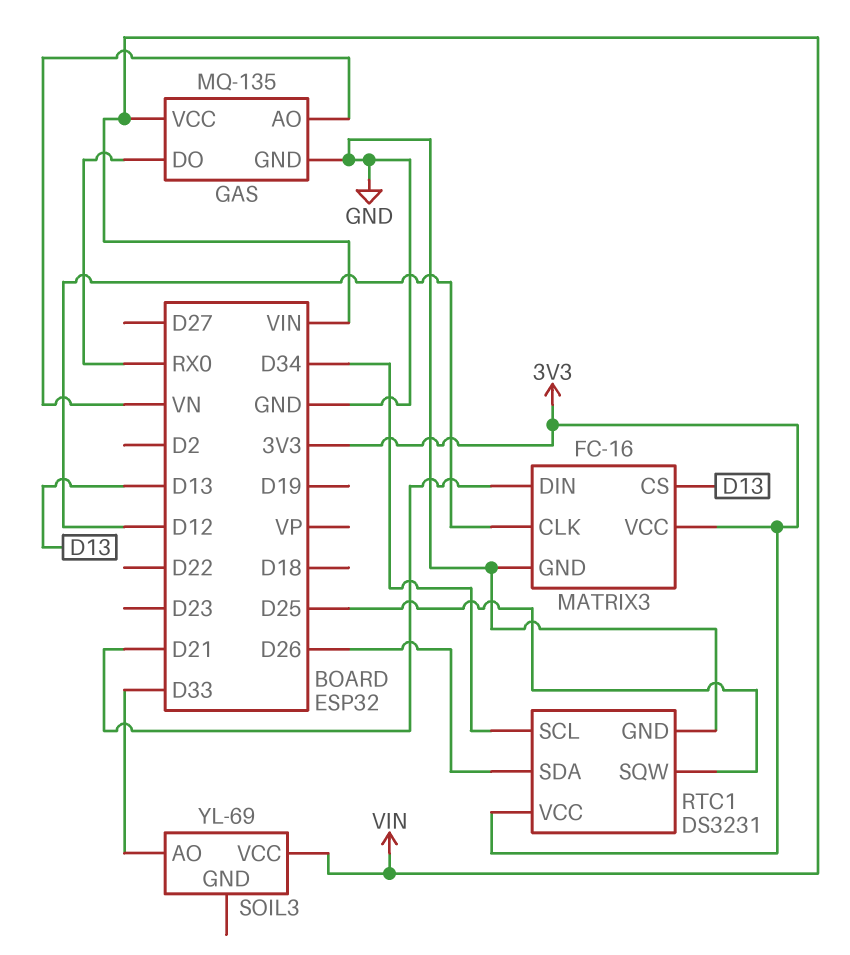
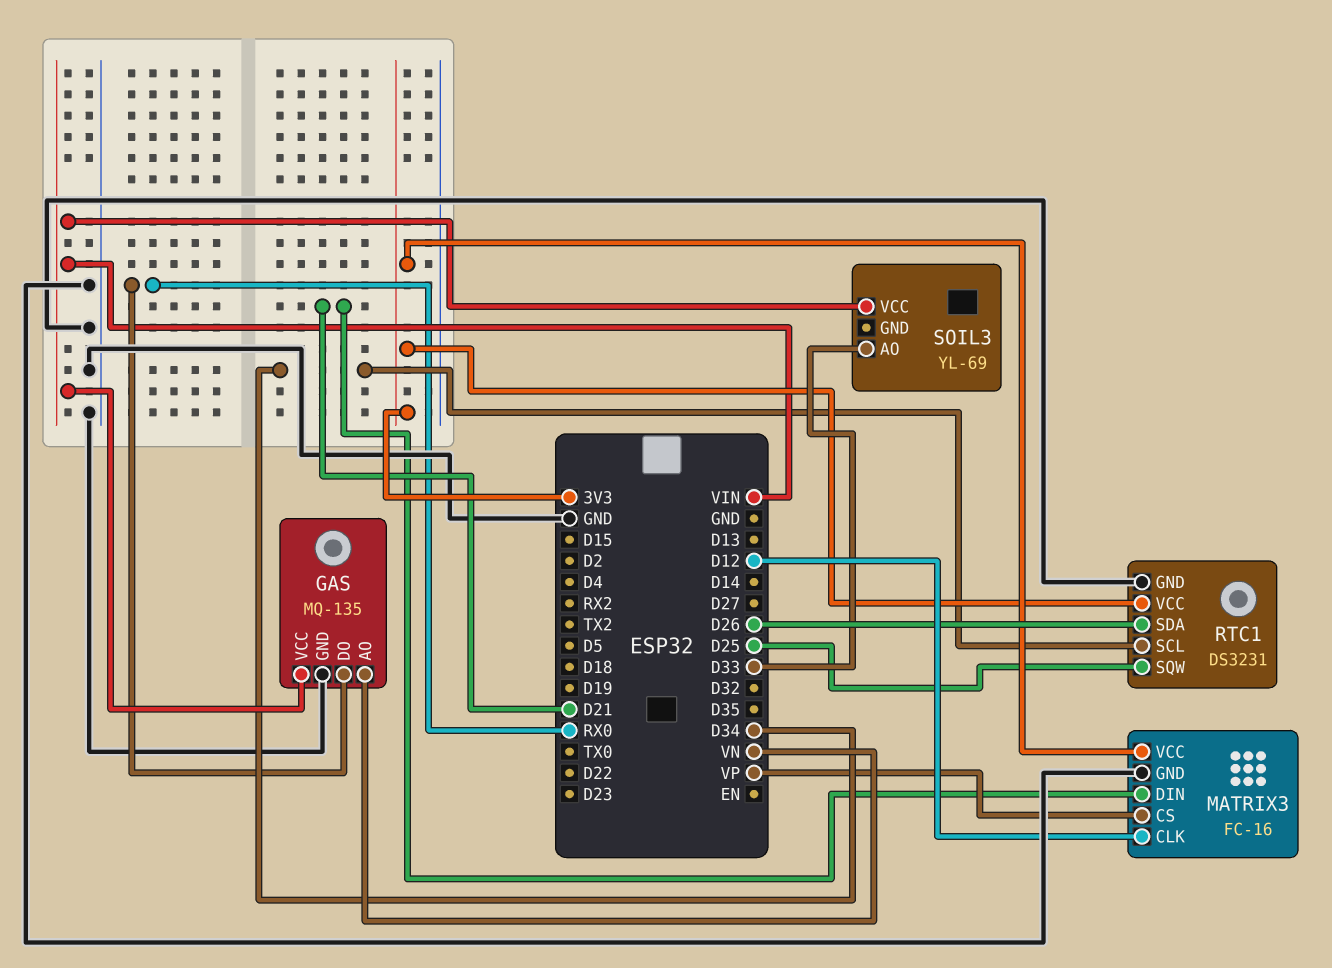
MATRIX3 pin CS: D13 -> VP

